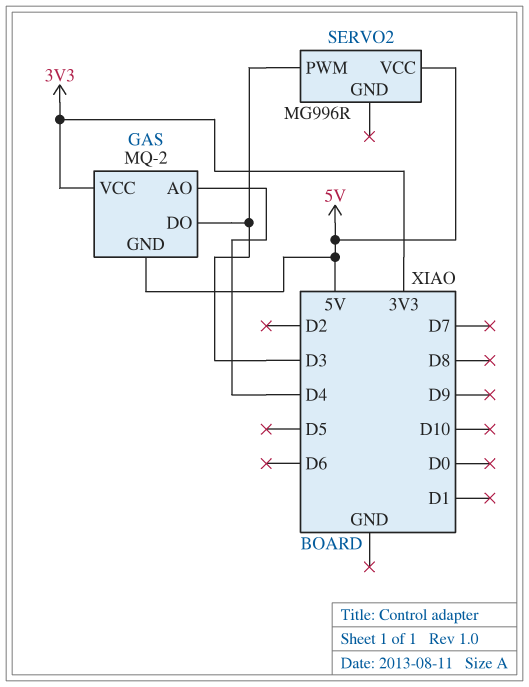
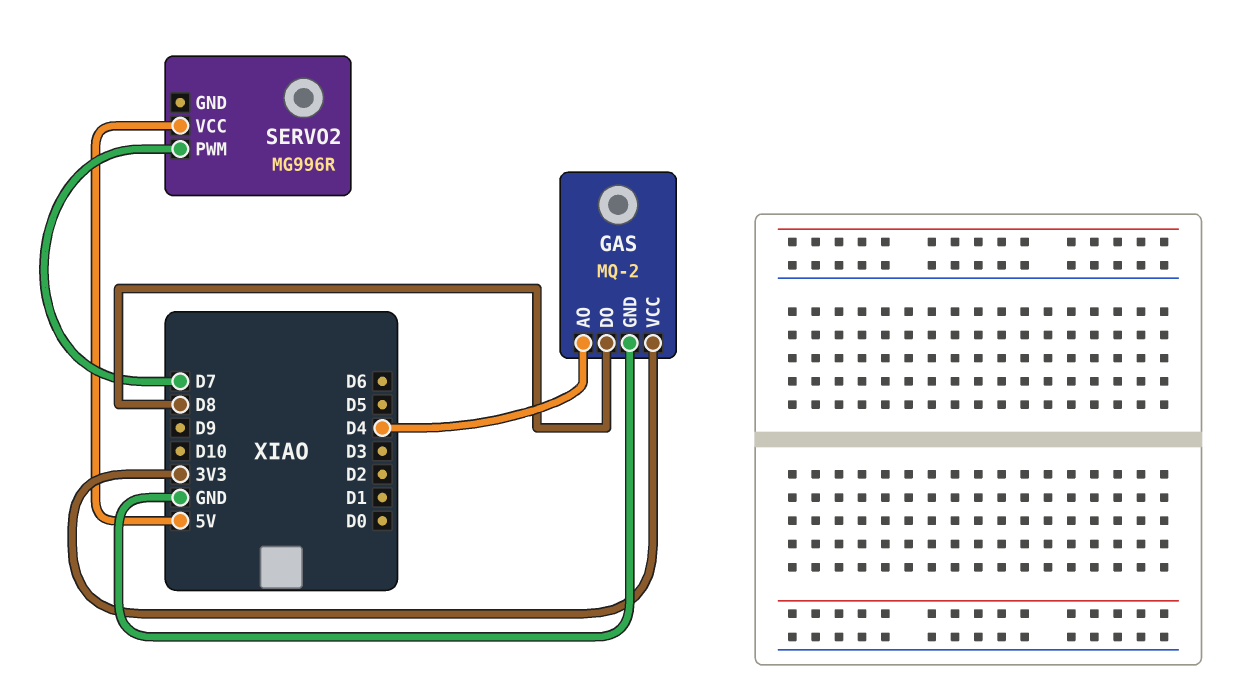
GAS pin DO: D3 -> D8
GAS pin GND: 5V -> GND
SERVO2 pin PWM: D3 -> D7

